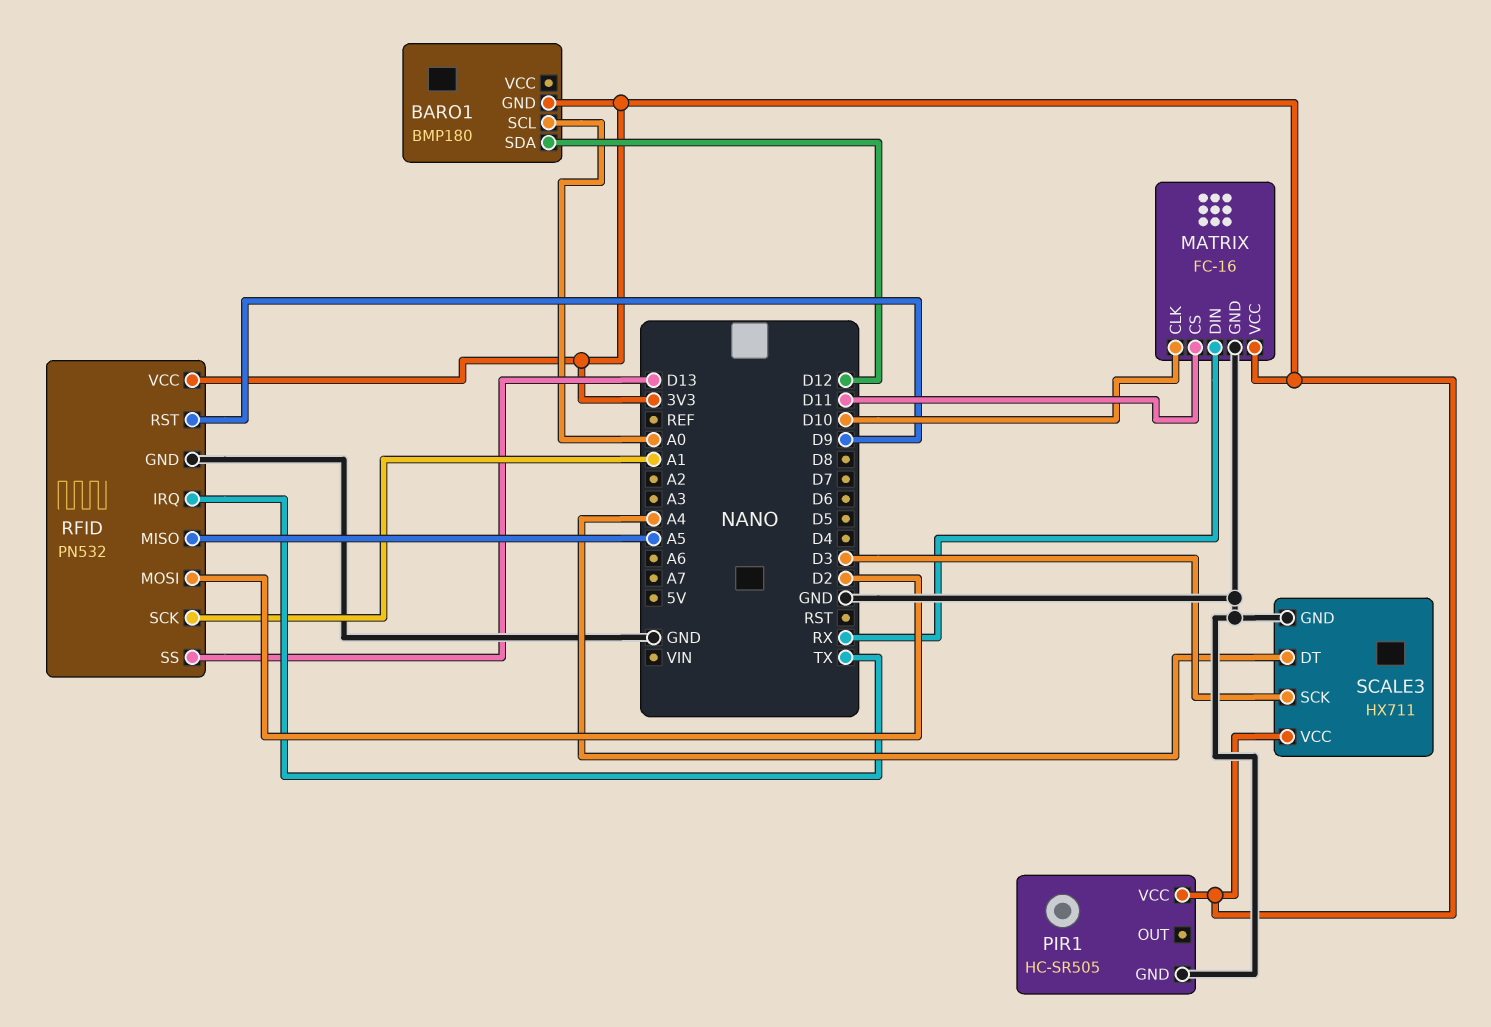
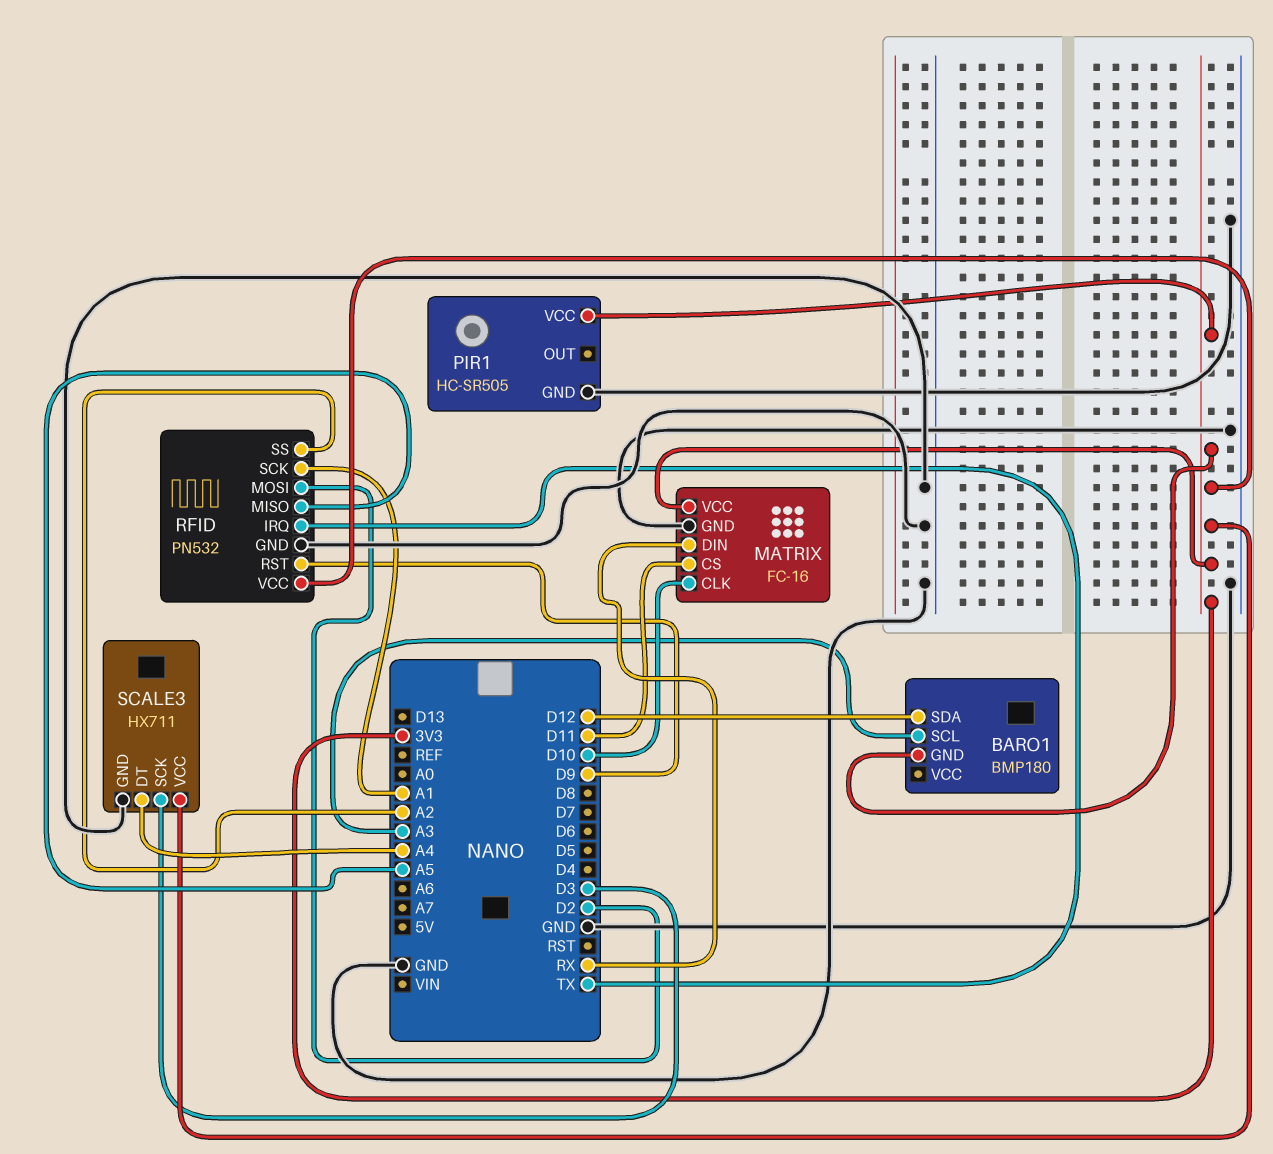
BARO1 pin SCL: A0 -> A3
RFID pin SS: D13 -> A2

